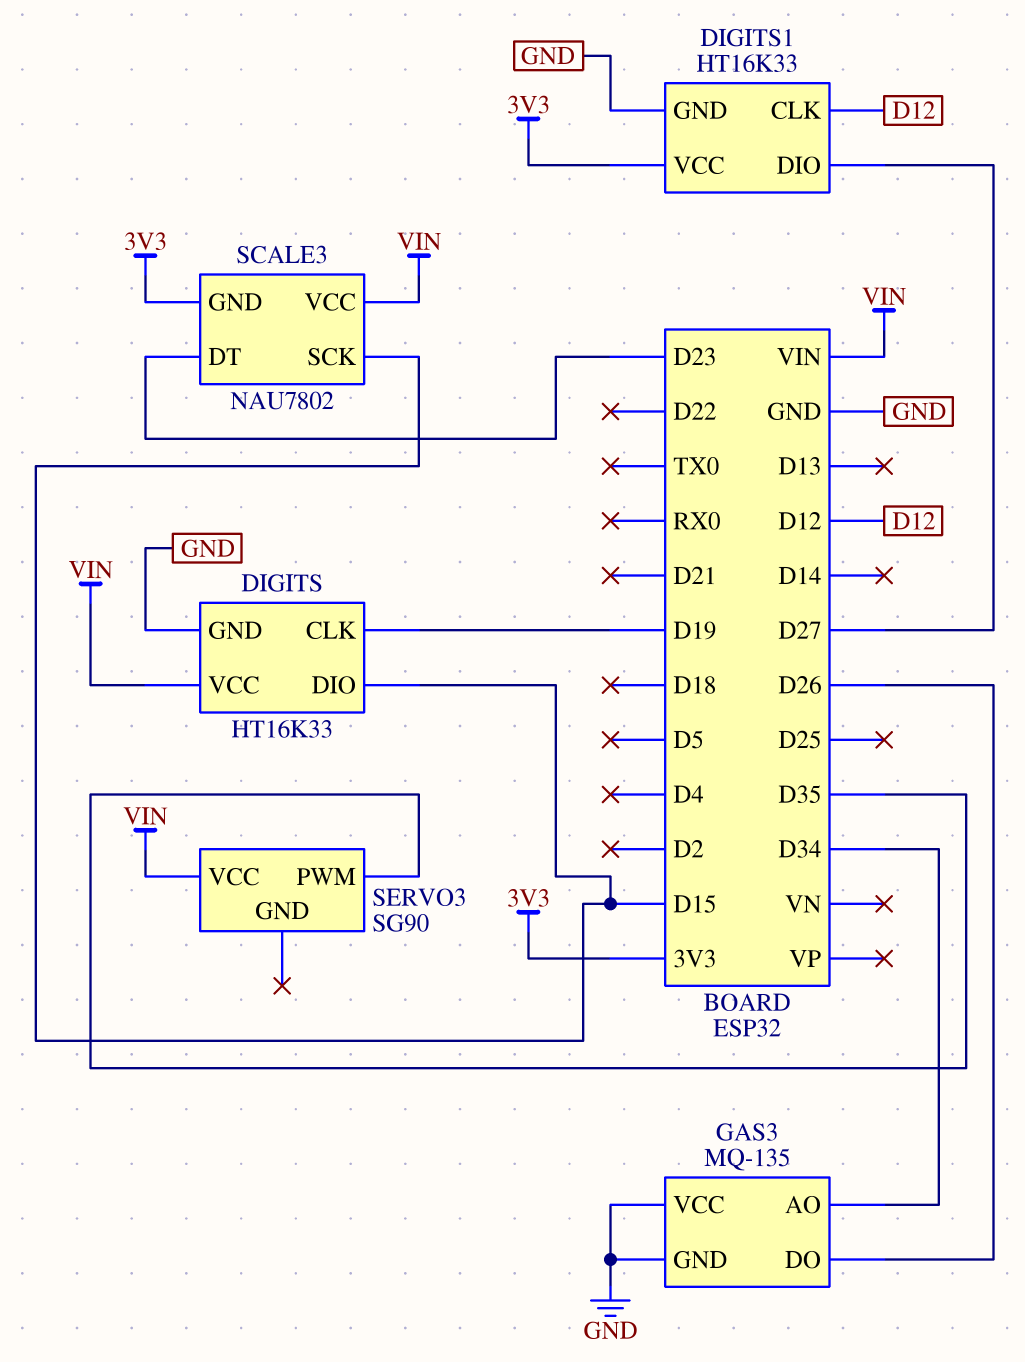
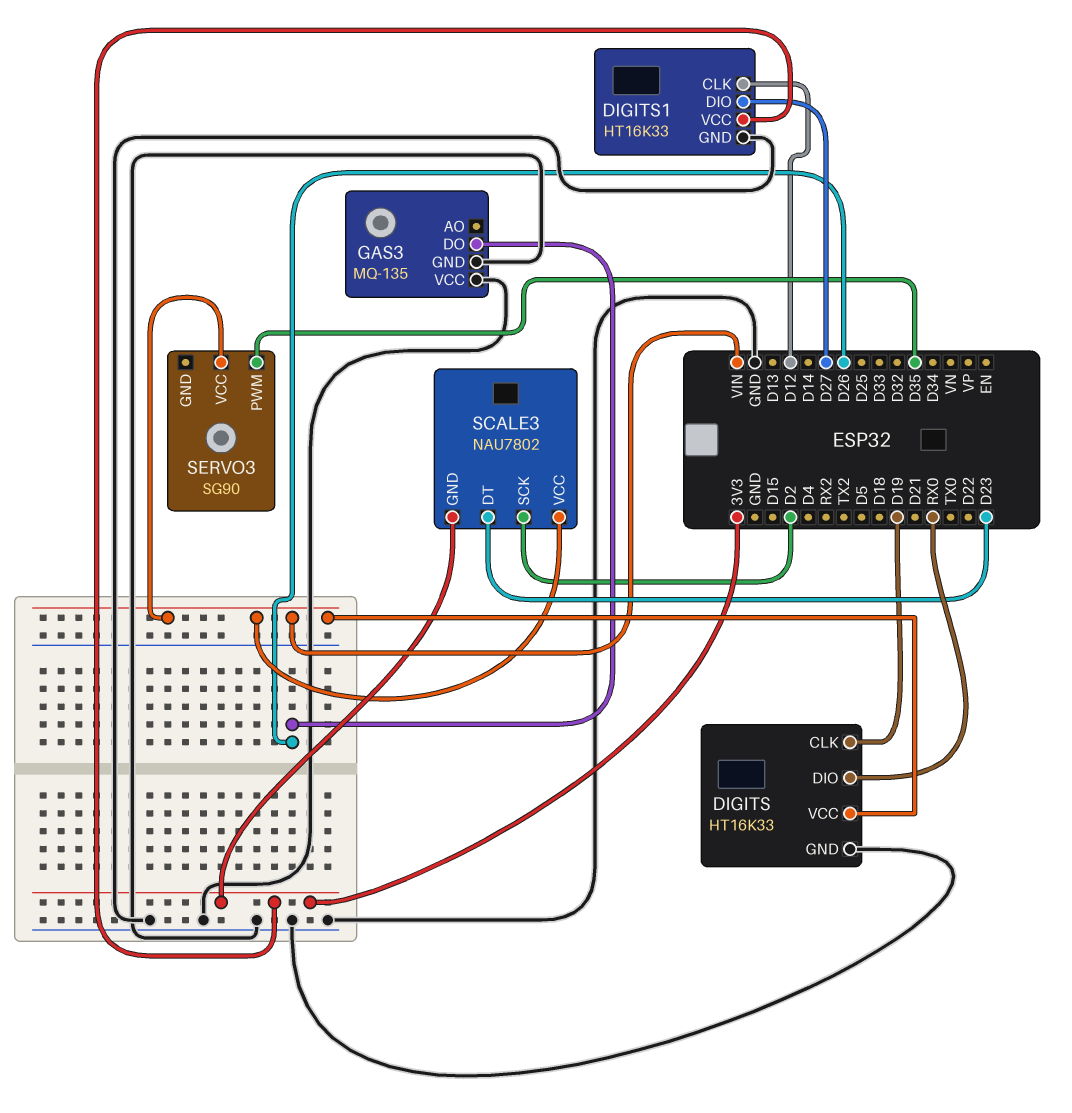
DIGITS pin DIO: D15 -> RX0
GAS3 pin AO: D34 -> none
SCALE3 pin SCK: D15 -> D2

